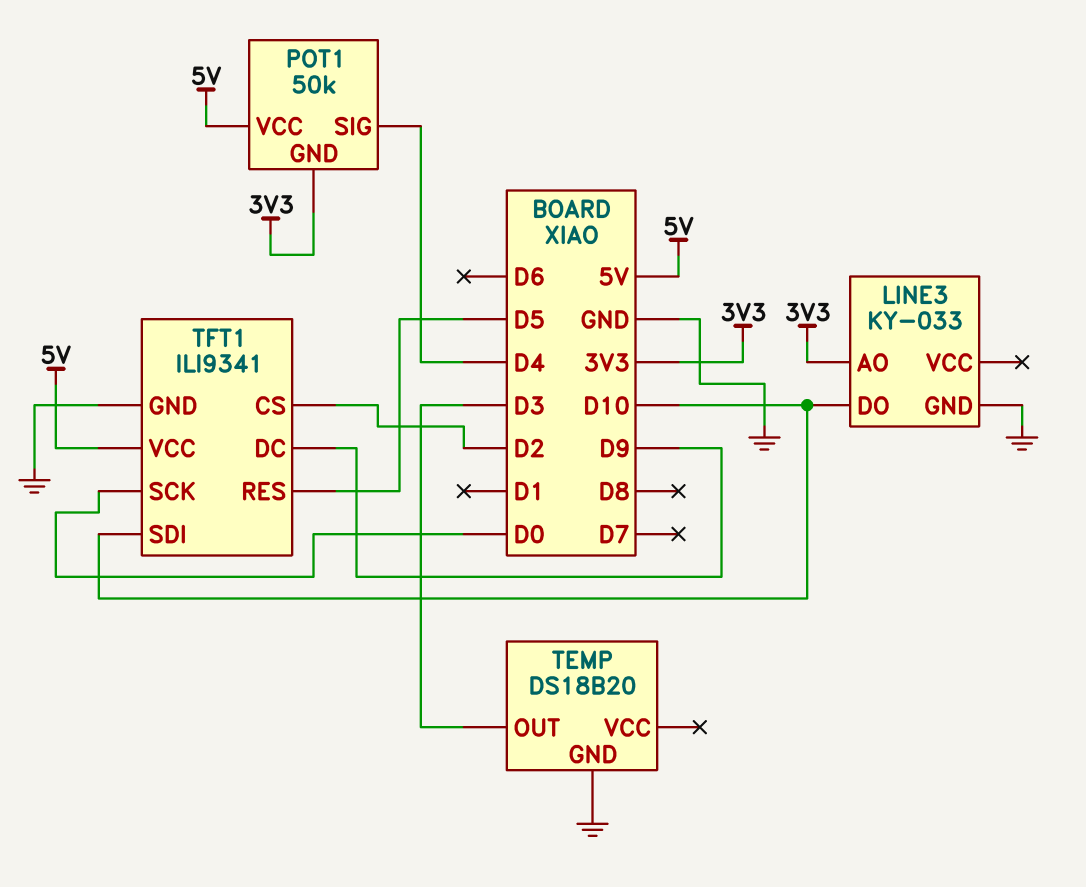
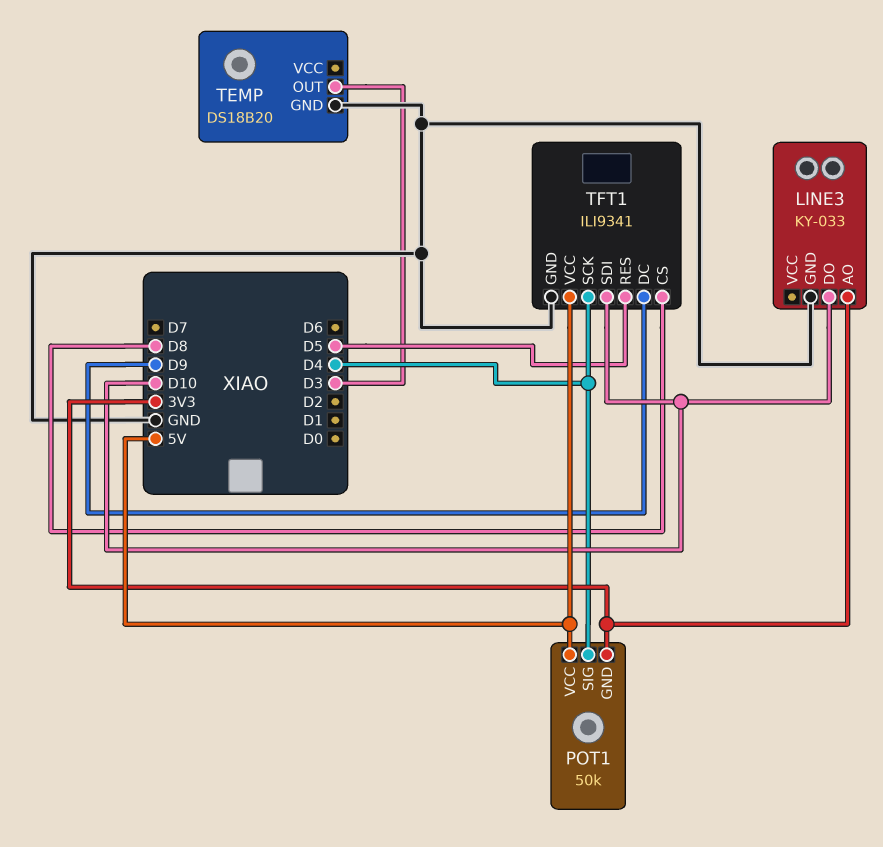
TFT1 pin CS: D2 -> D8
TFT1 pin SCK: D0 -> D4

